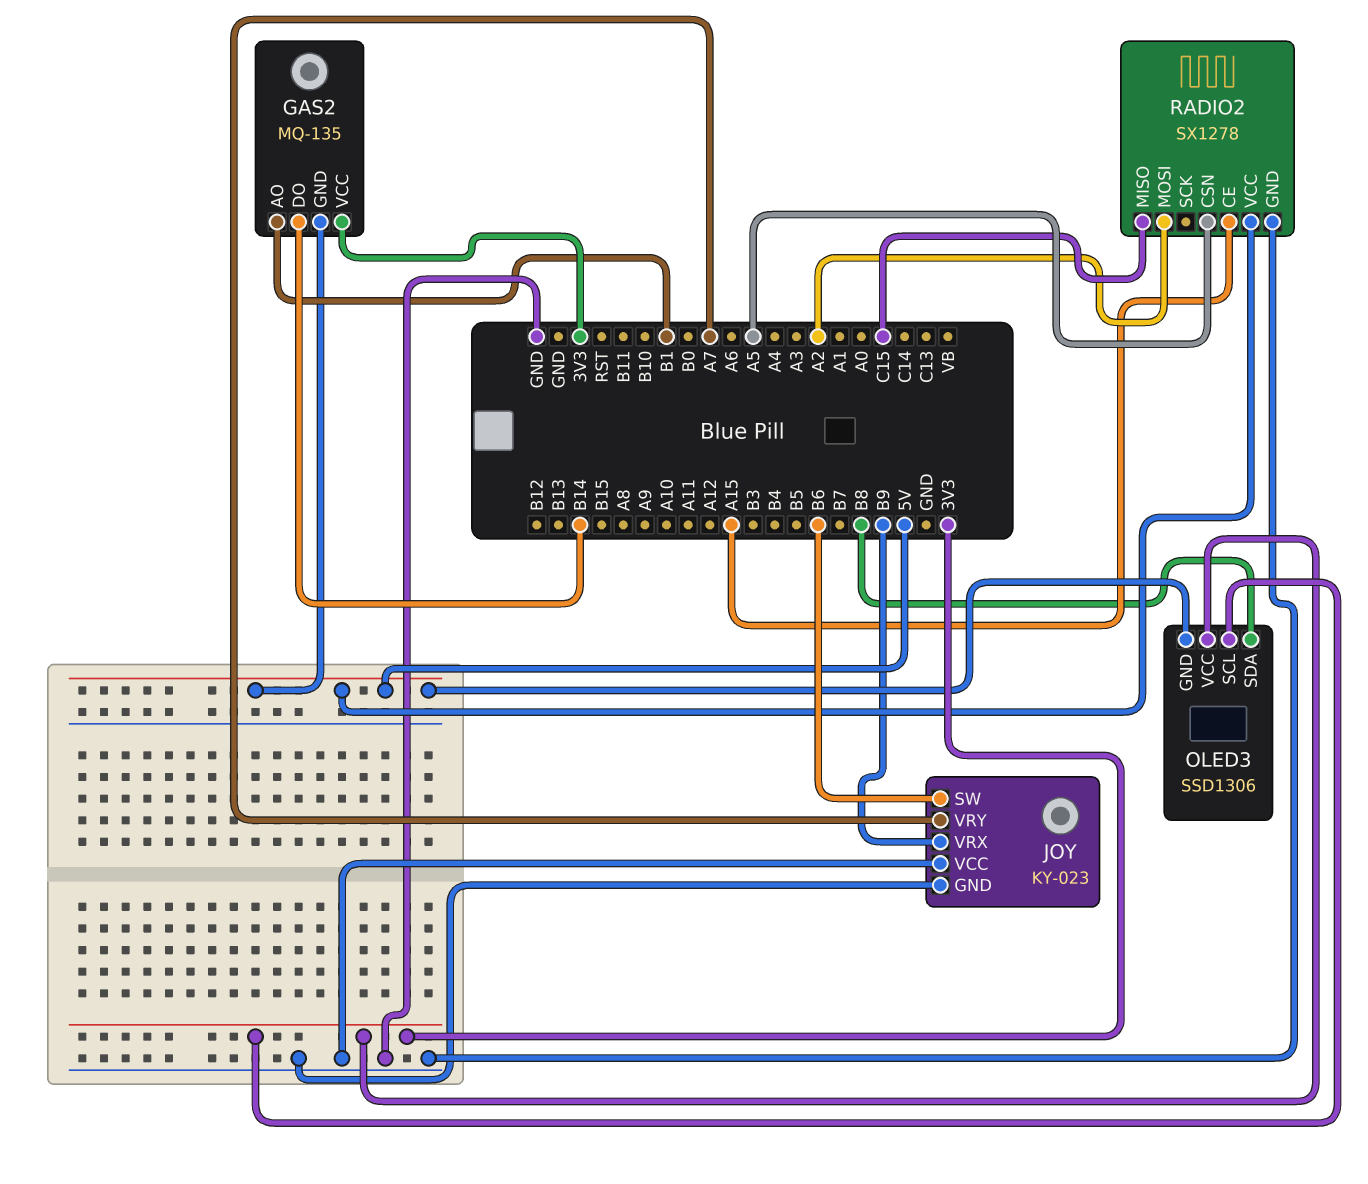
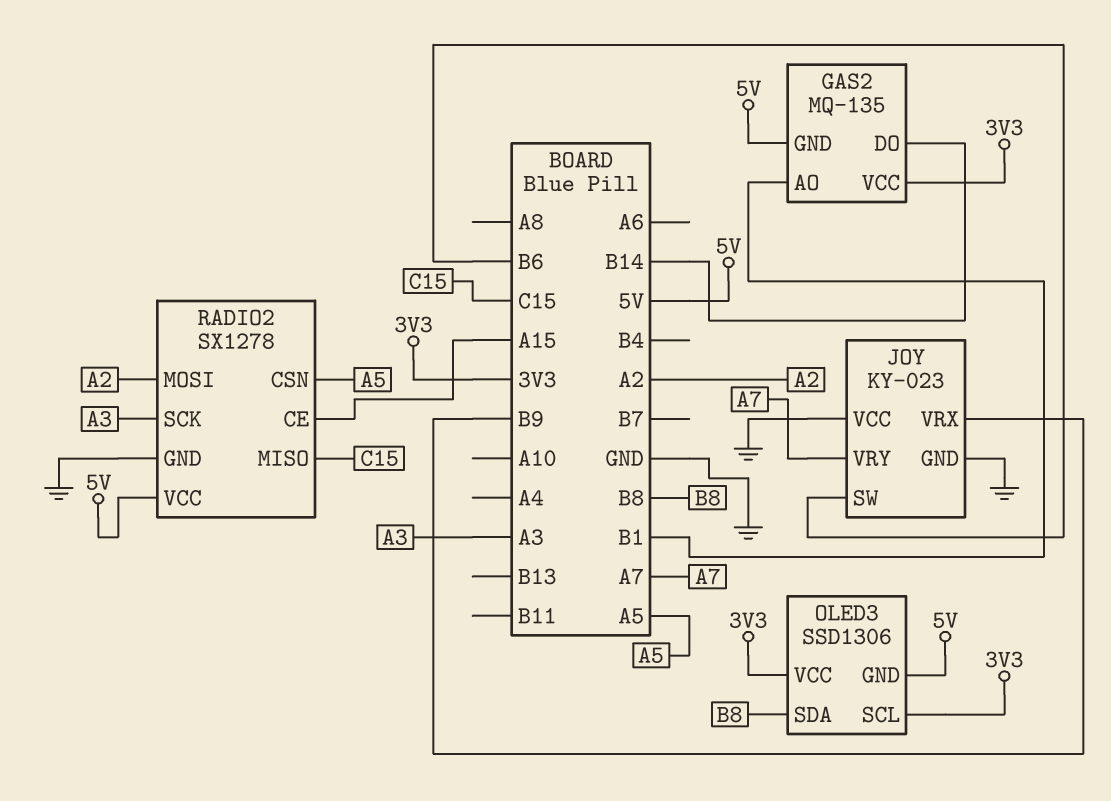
RADIO2 pin SCK: none -> A3

